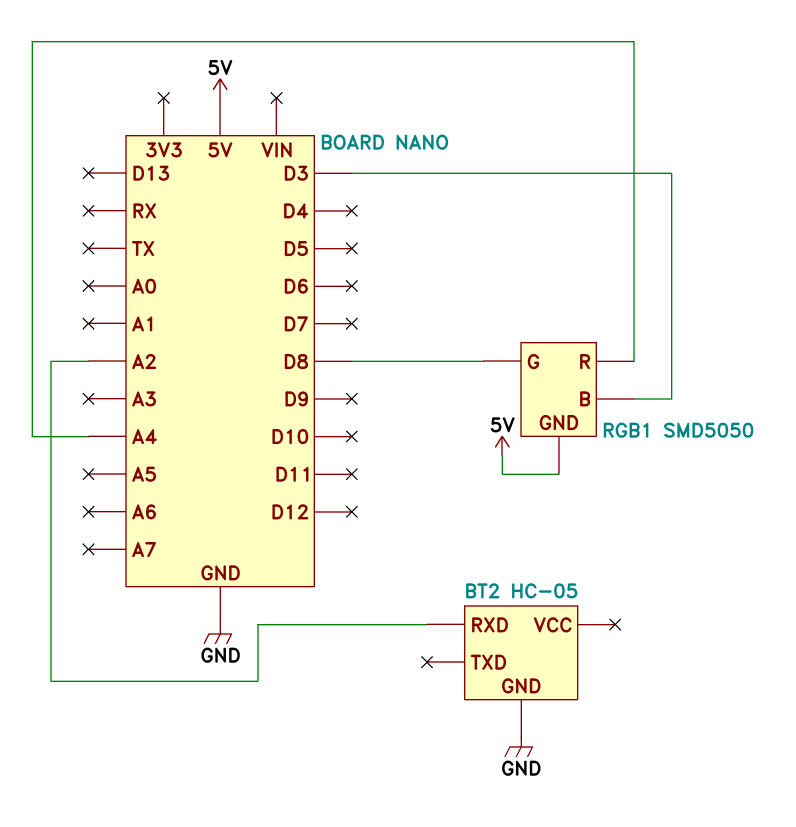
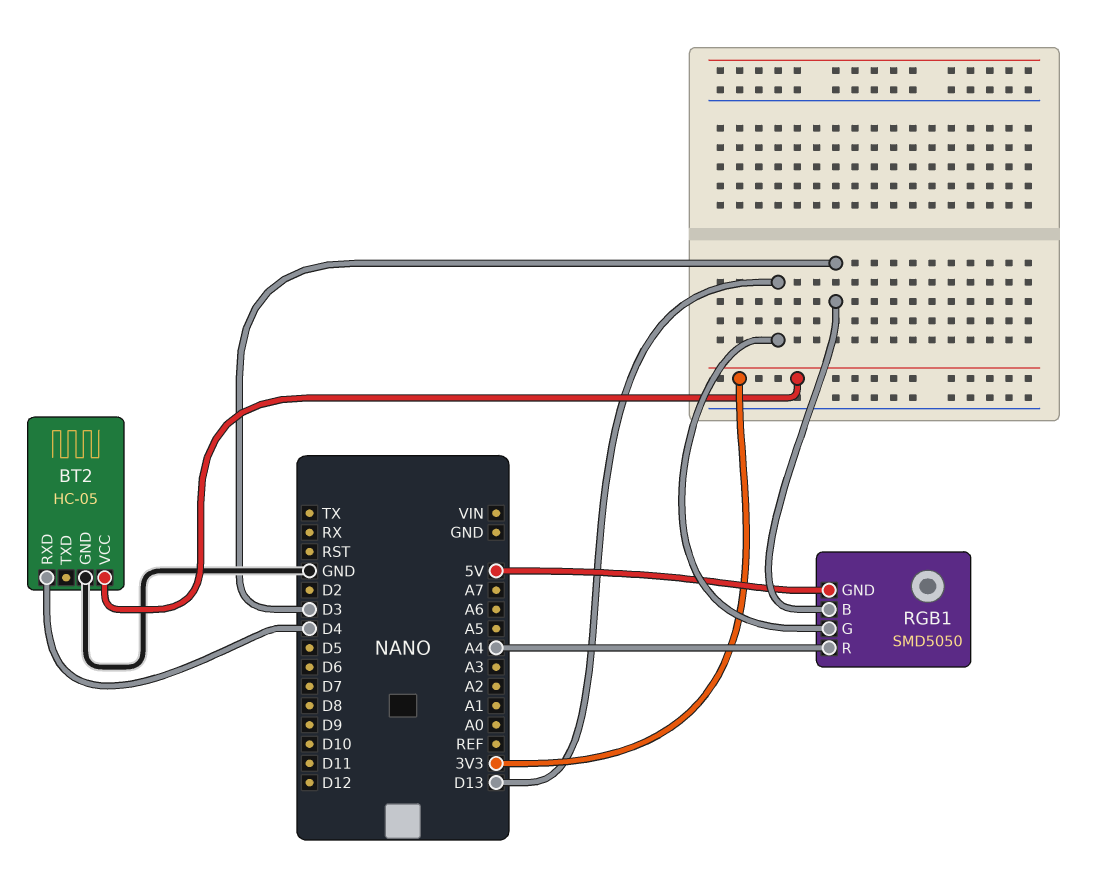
BT2 pin RXD: A2 -> D4
BT2 pin VCC: none -> 3V3
RGB1 pin G: D8 -> D13

